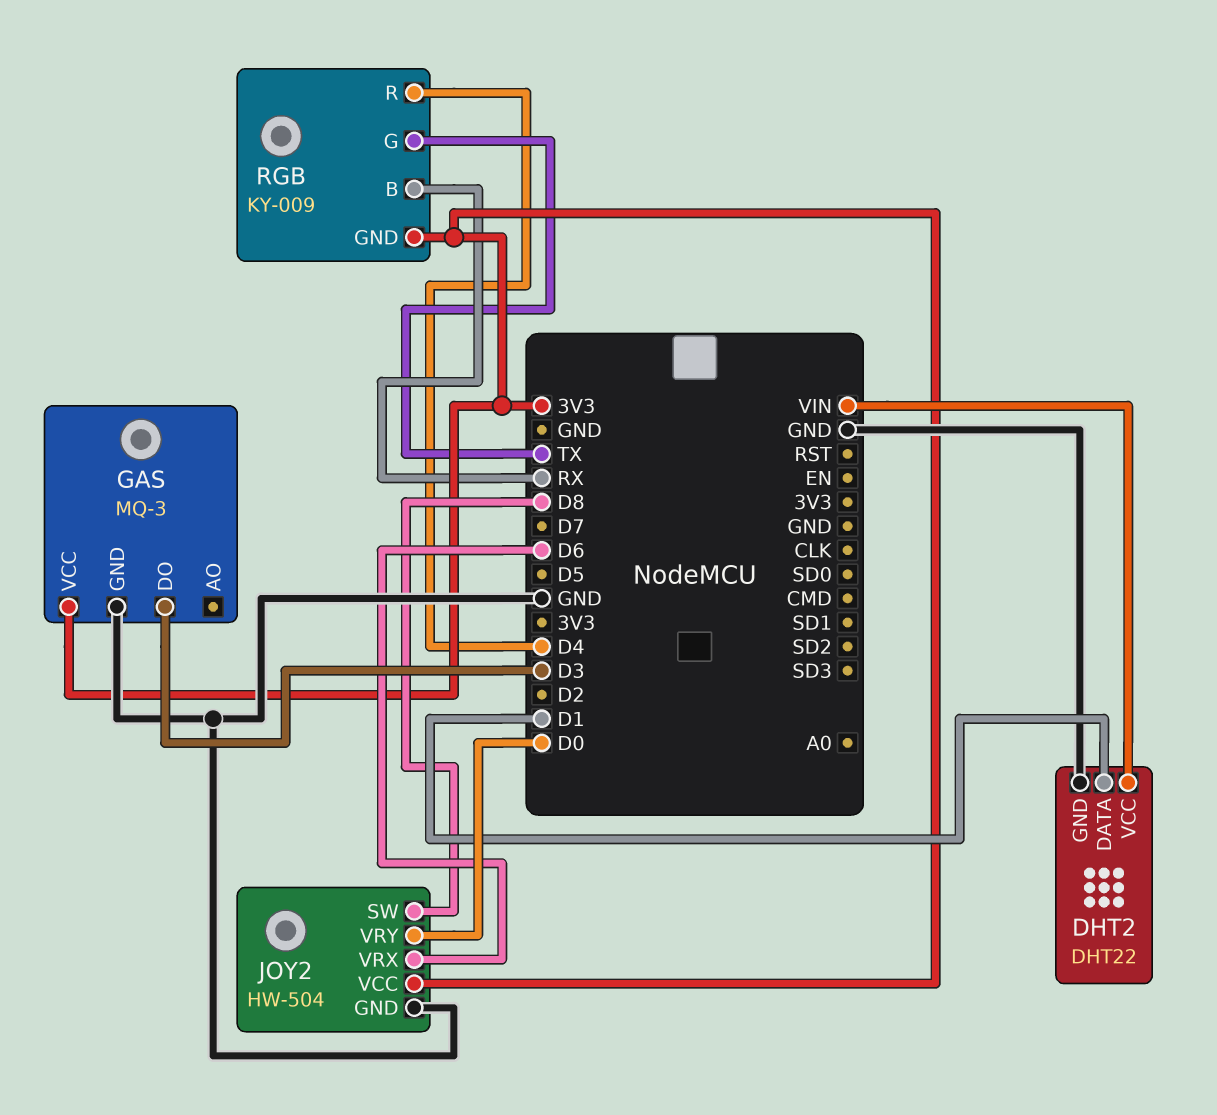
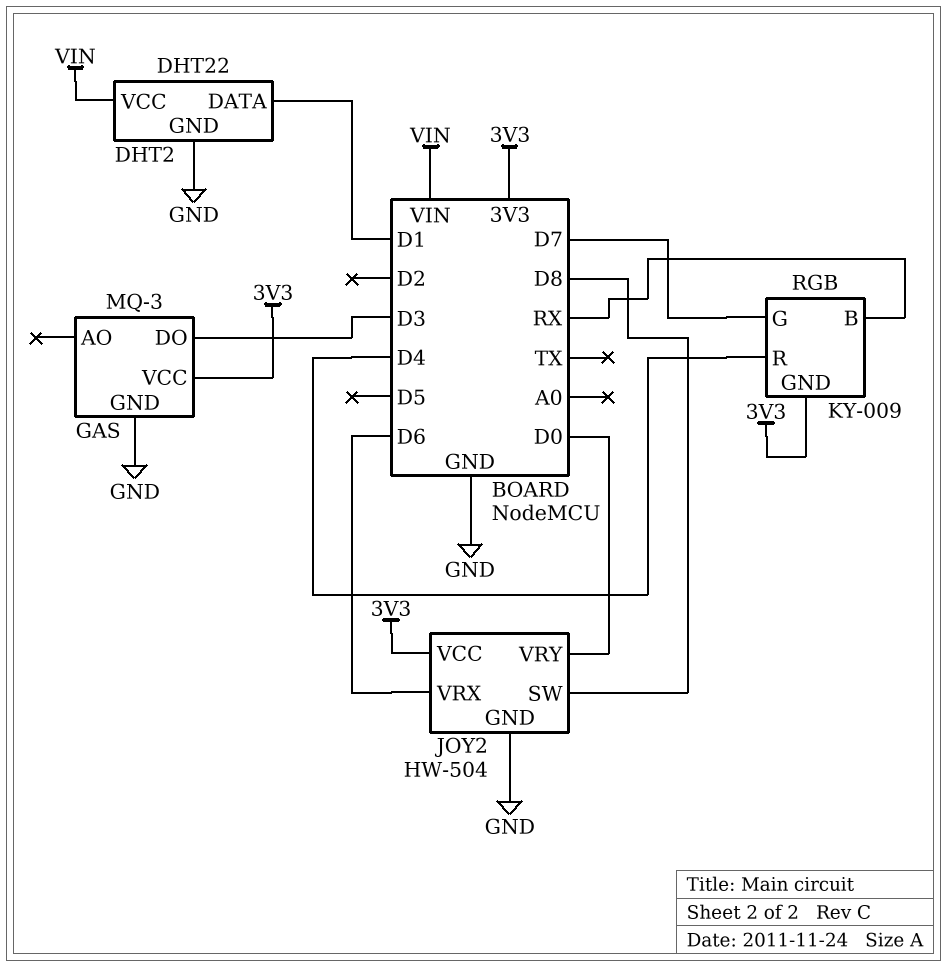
RGB pin G: TX -> D7

